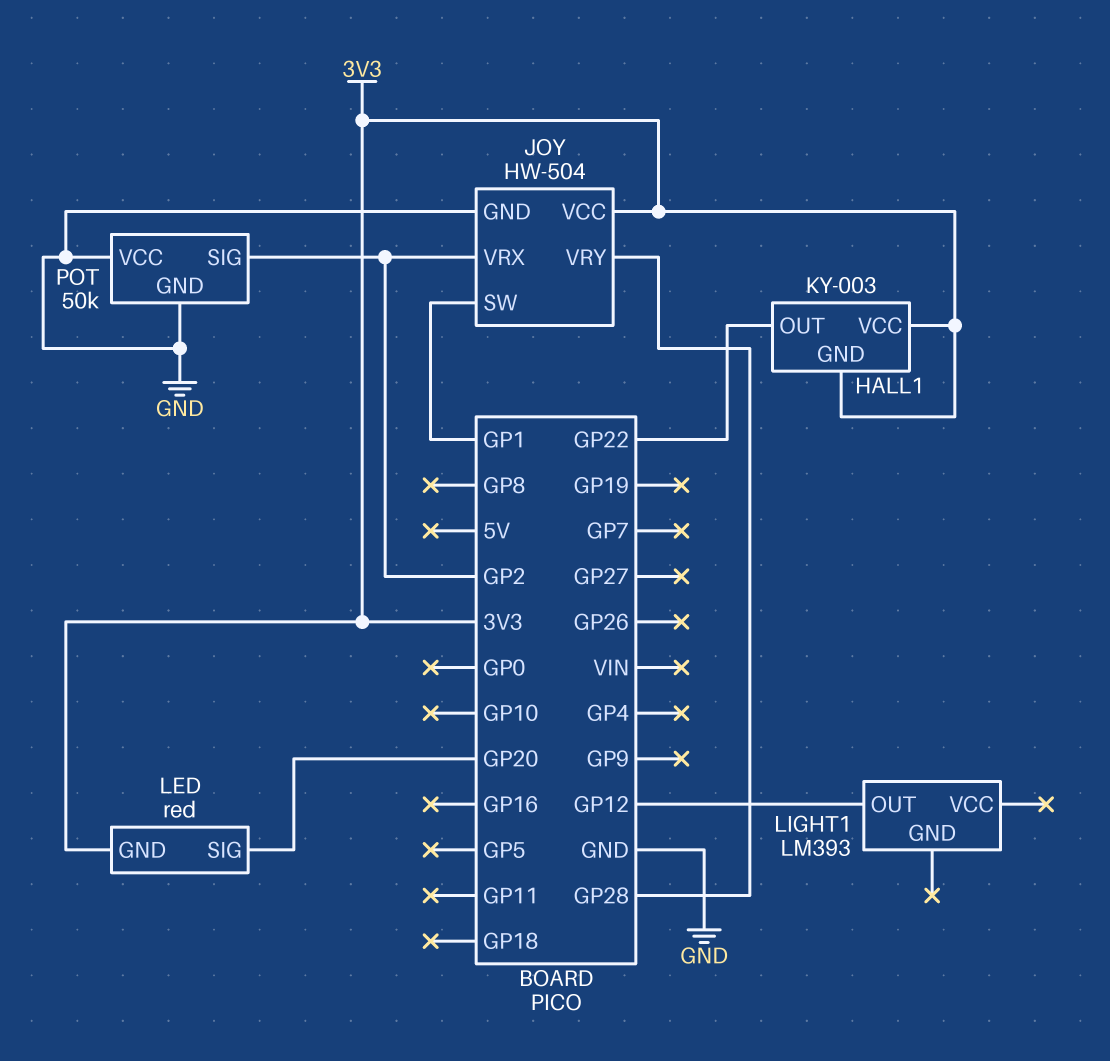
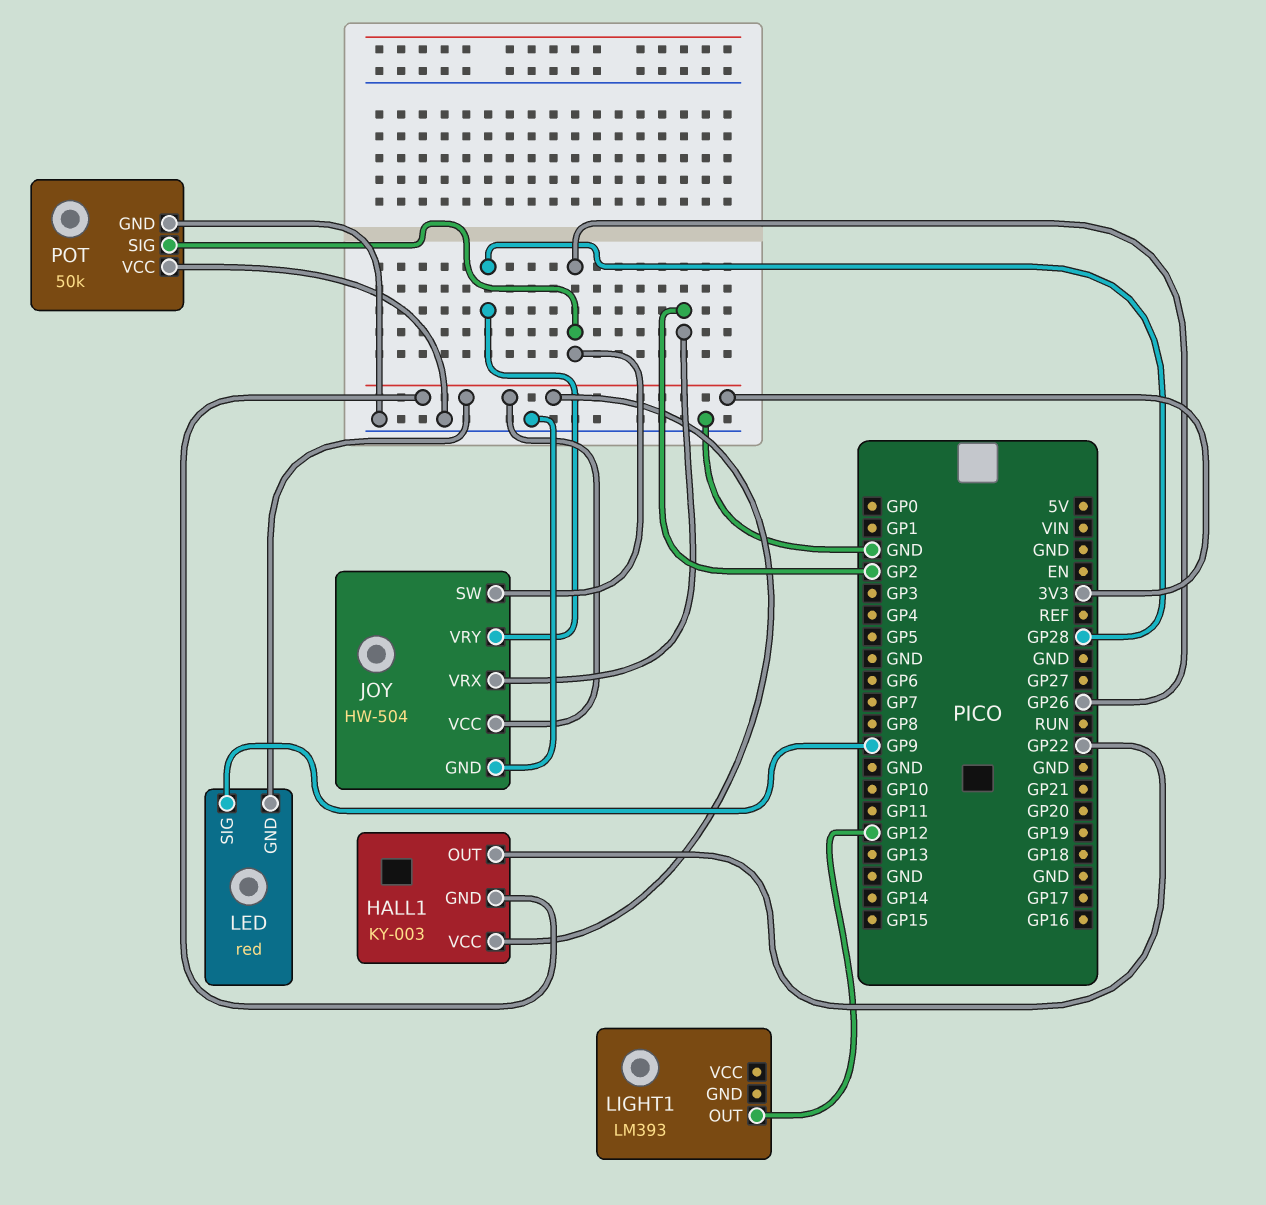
JOY pin SW: GP1 -> GP26
LED pin SIG: GP20 -> GP9
POT pin SIG: GP2 -> GP26

